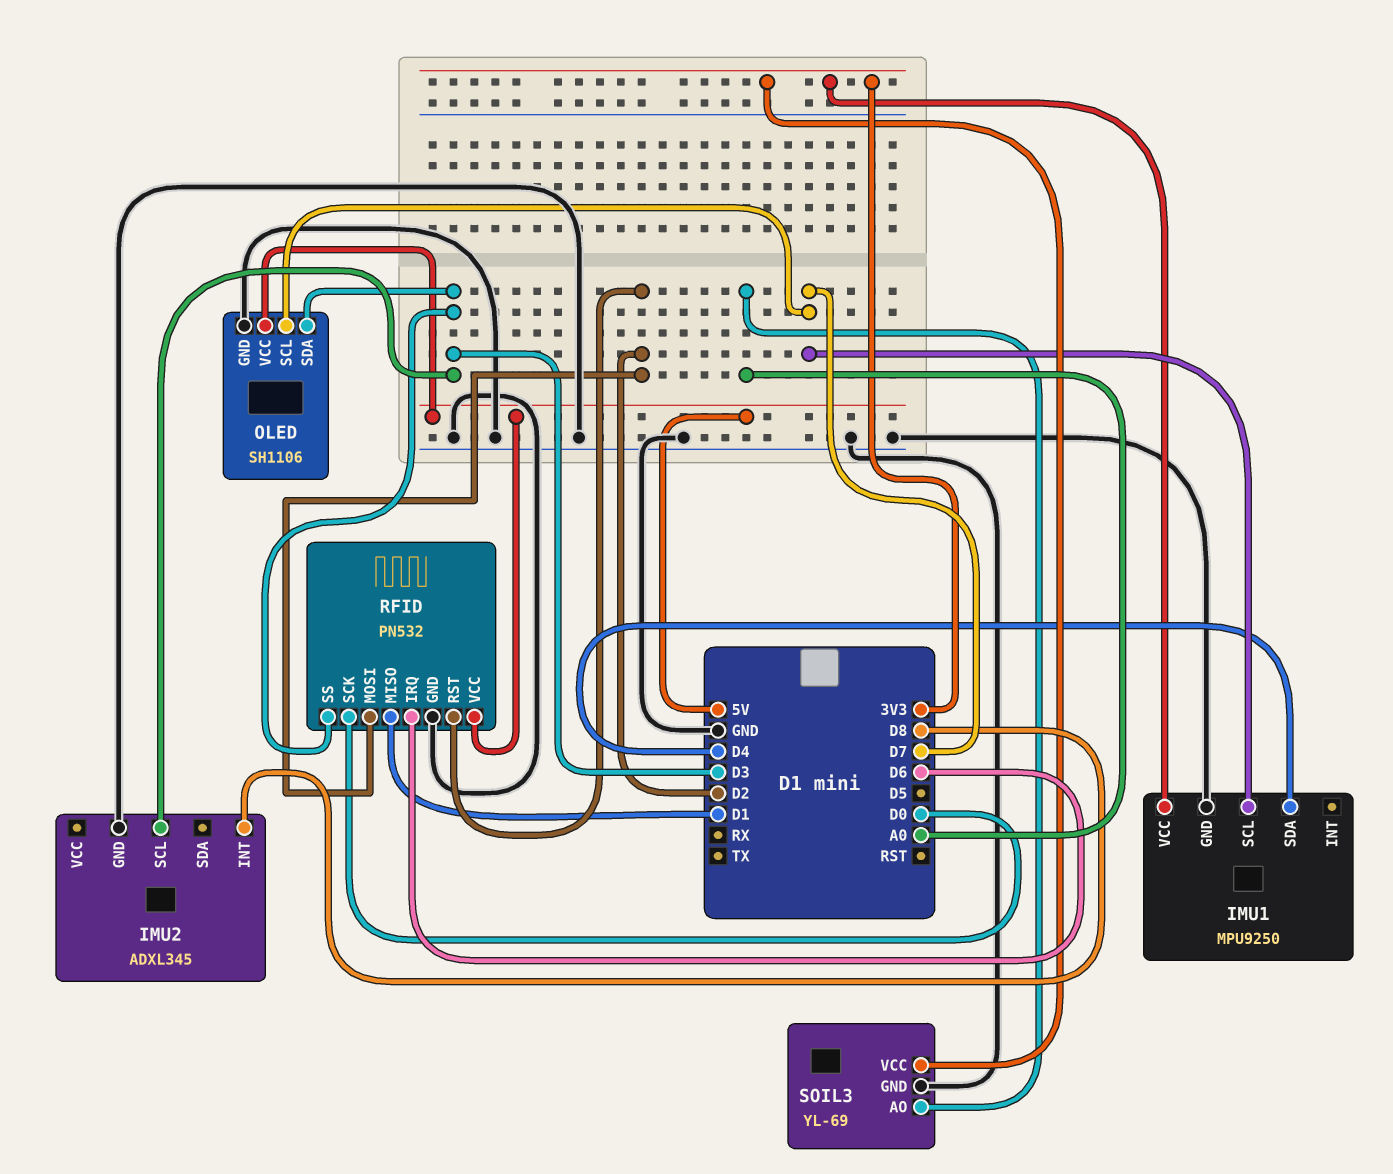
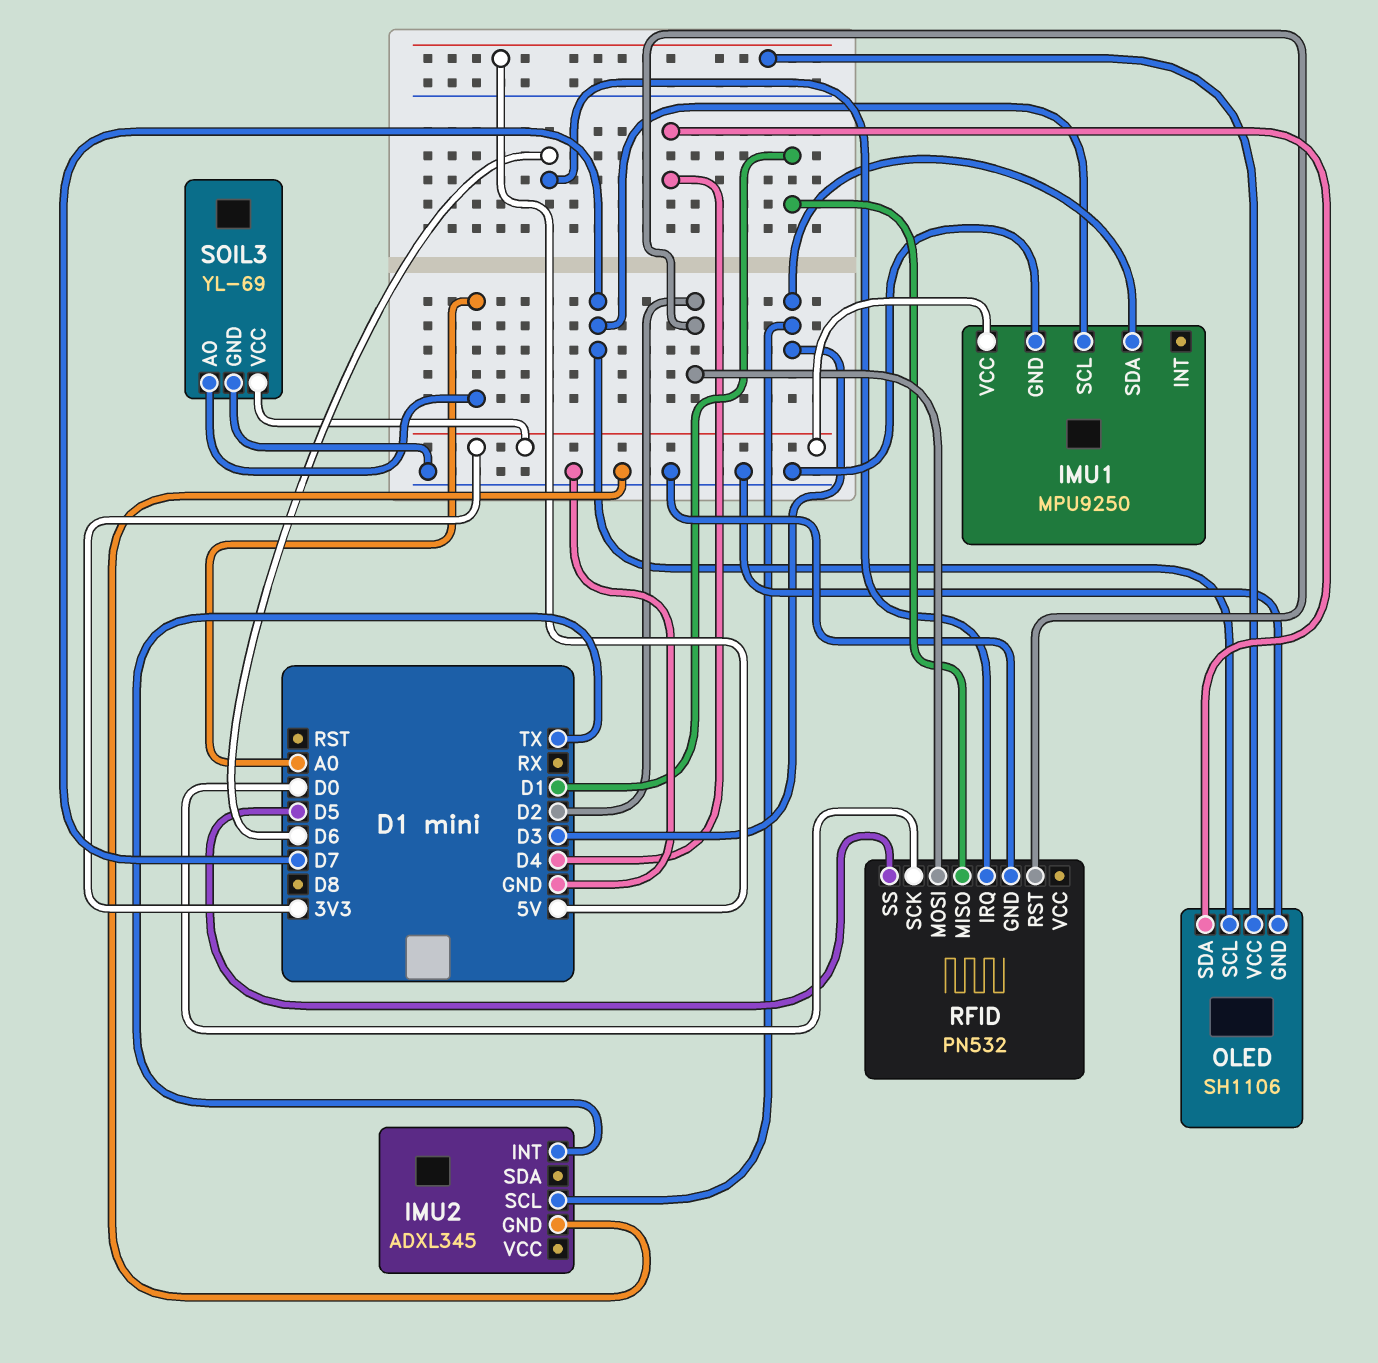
IMU1 pin SDA: D4 -> D3
IMU2 pin INT: D8 -> TX
OLED pin SDA: D3 -> D4
RFID pin SS: D3 -> D5
RFID pin VCC: 5V -> none

